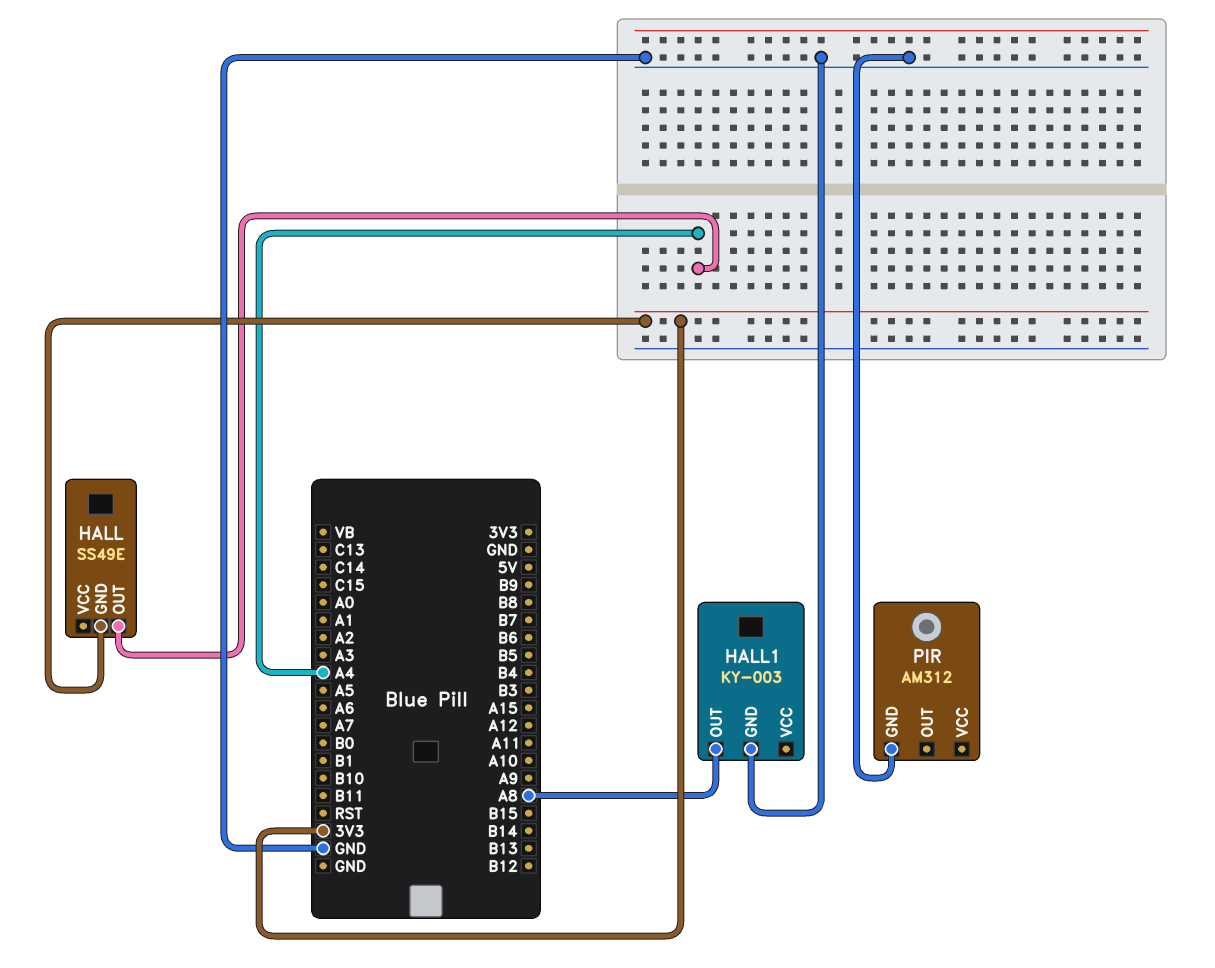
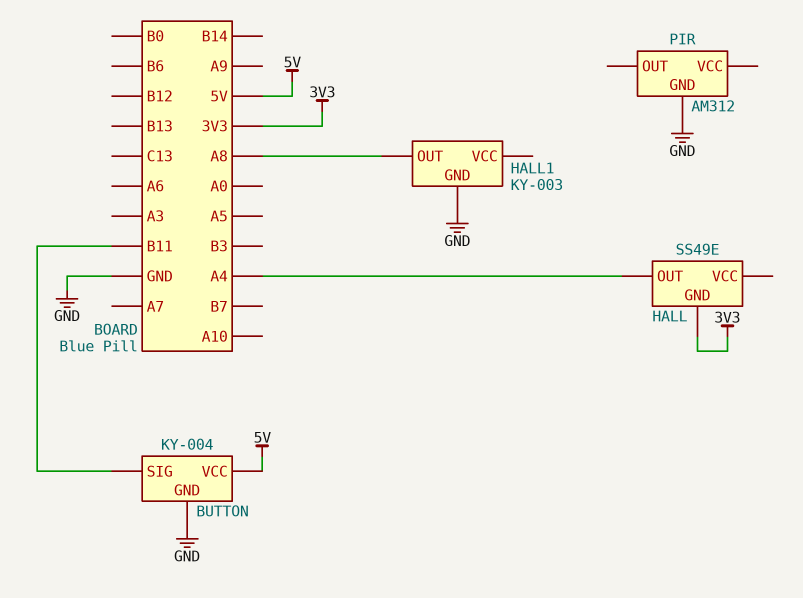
BUTTON: none -> KY-004
BUTTON pin GND: none -> GND
BUTTON pin SIG: none -> B11
BUTTON pin VCC: none -> 5V

